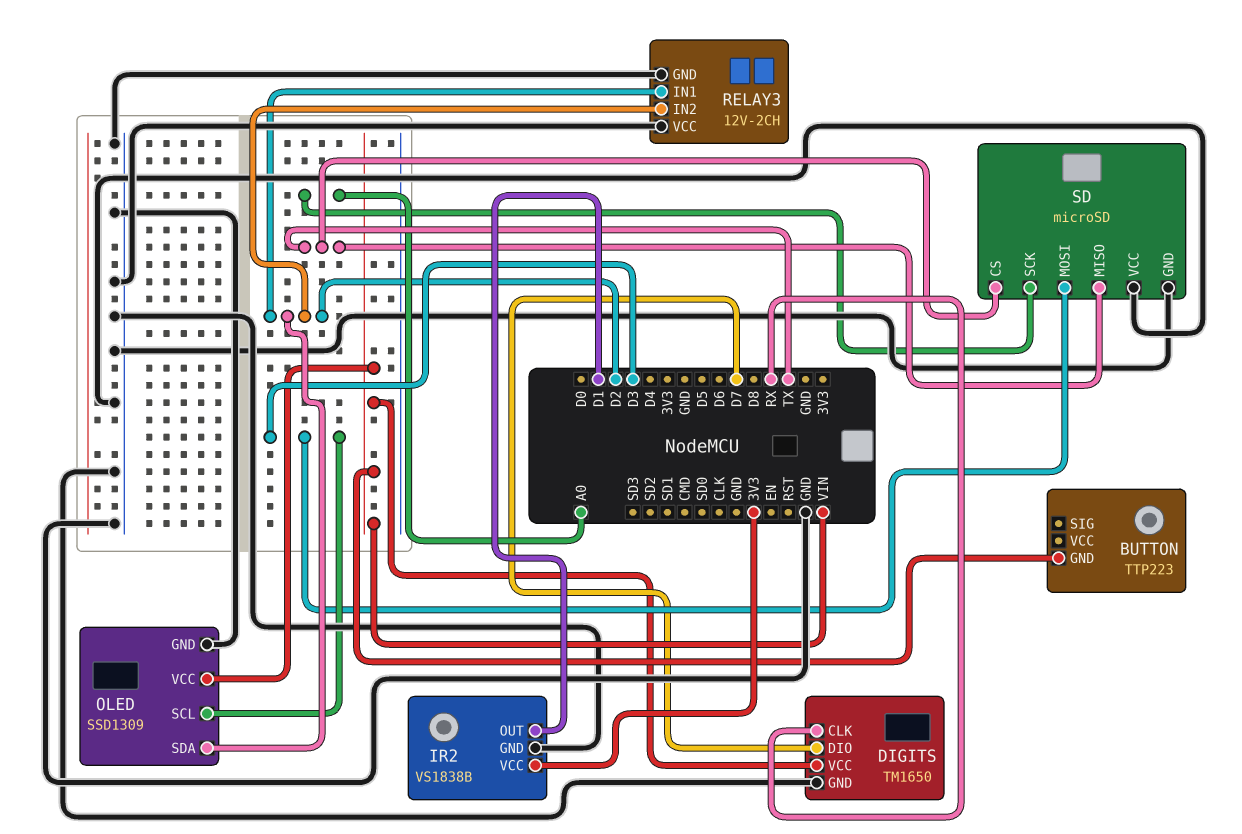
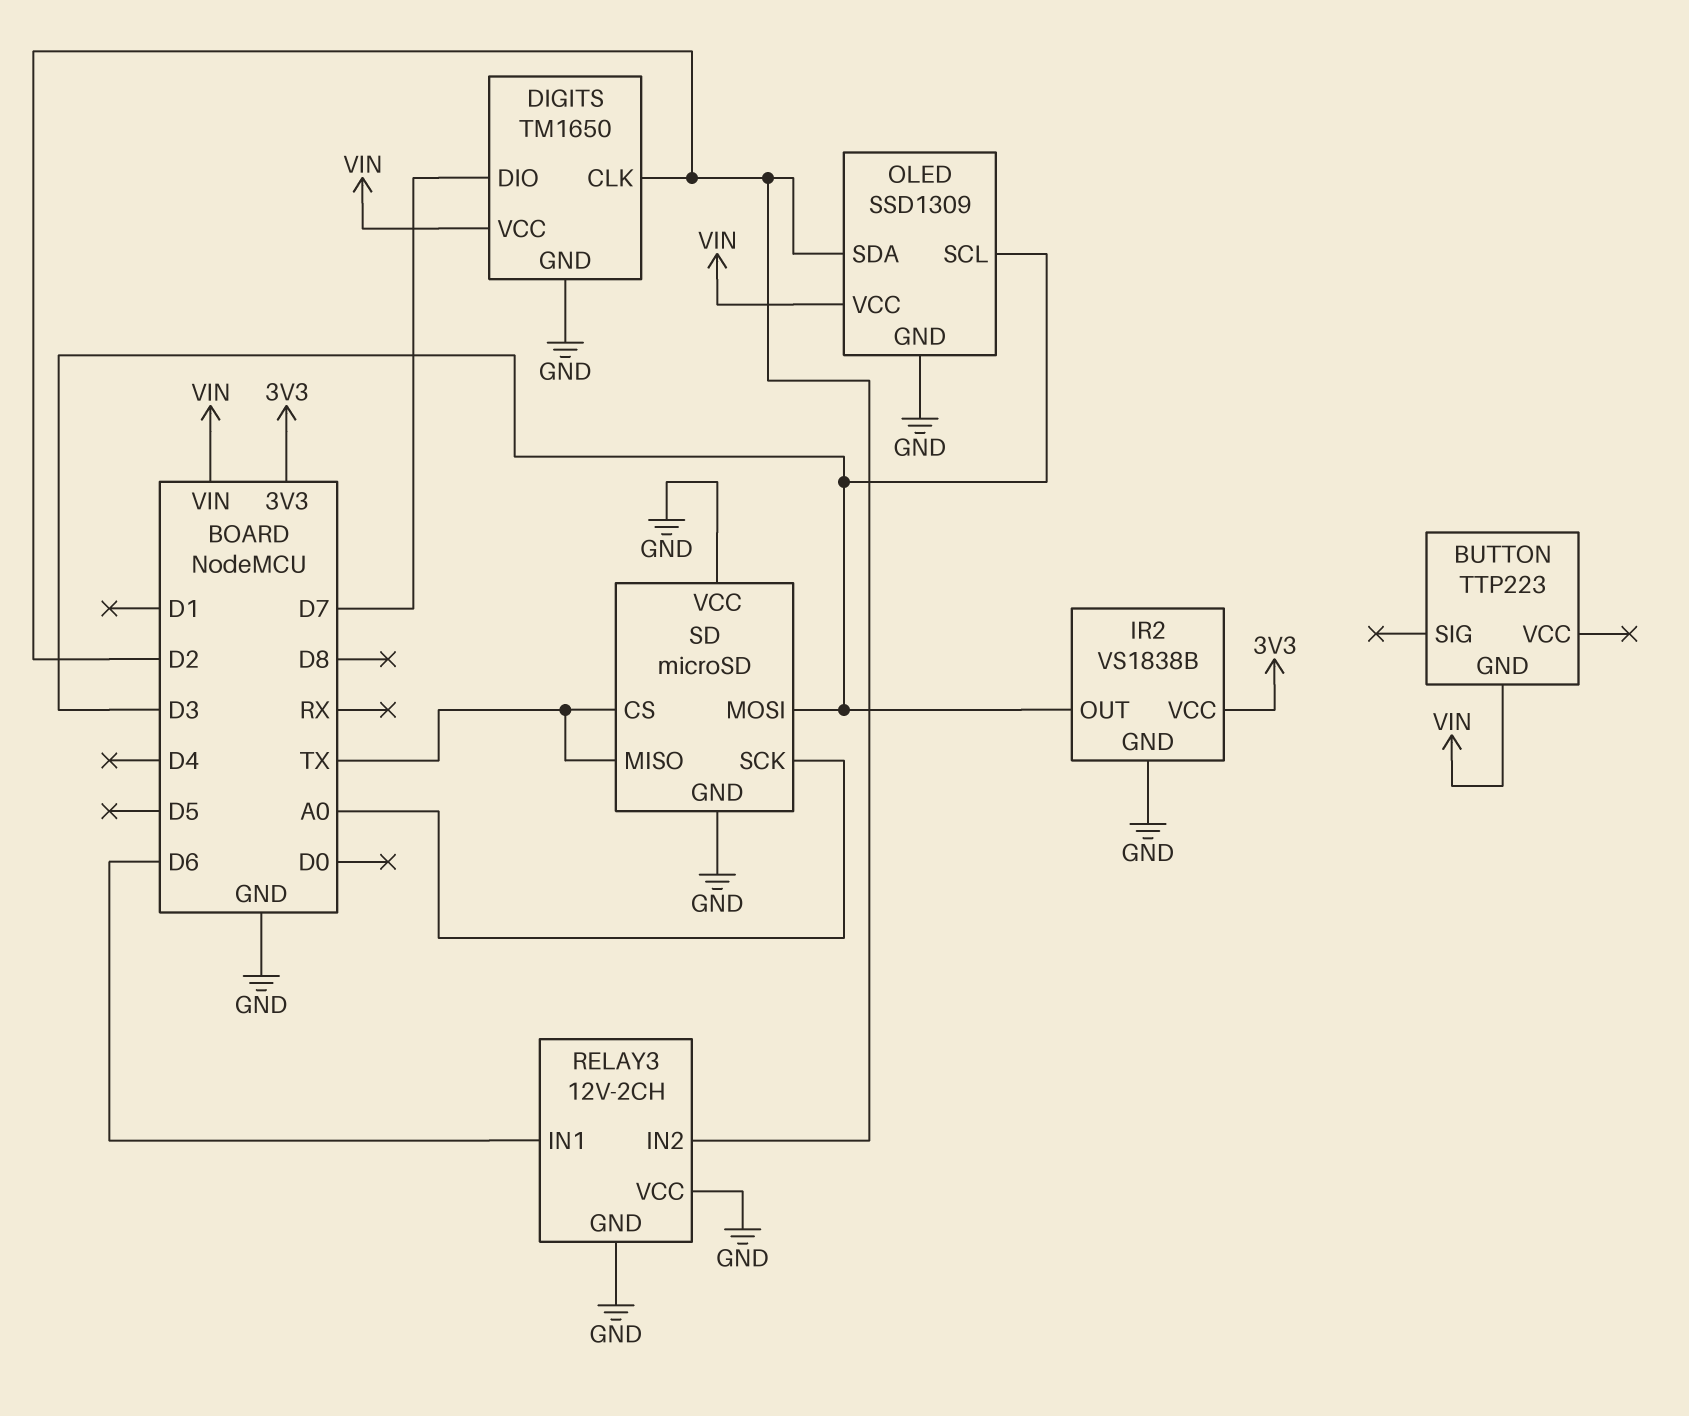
DIGITS pin CLK: RX -> D2
IR2 pin OUT: D1 -> D3
RELAY3 pin IN1: D2 -> D6

